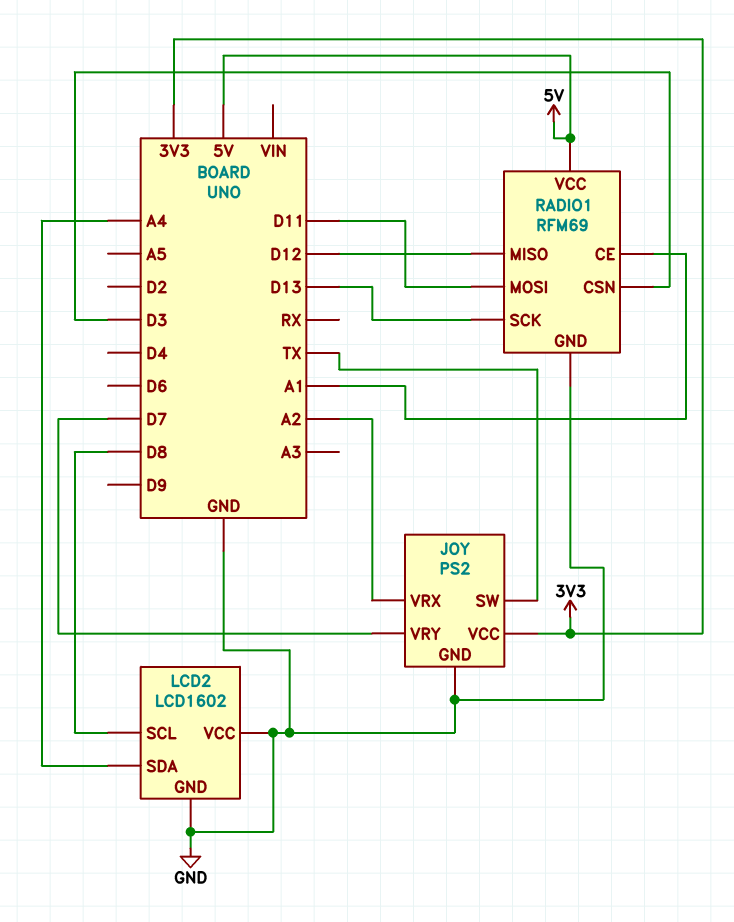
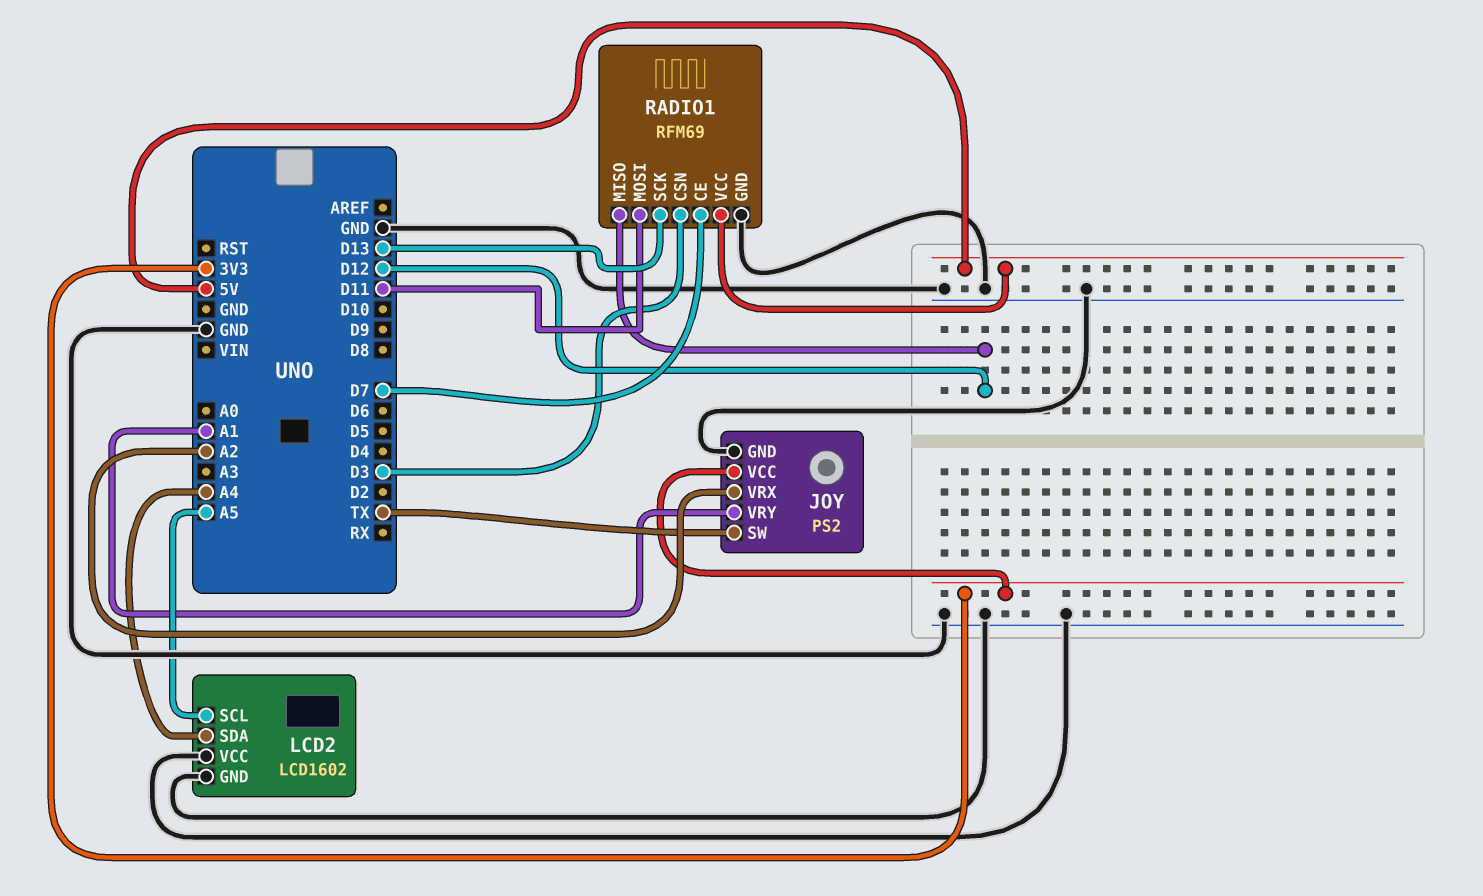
JOY pin VRY: D7 -> A1
LCD2 pin SCL: D8 -> A5
RADIO1 pin CE: A1 -> D7

